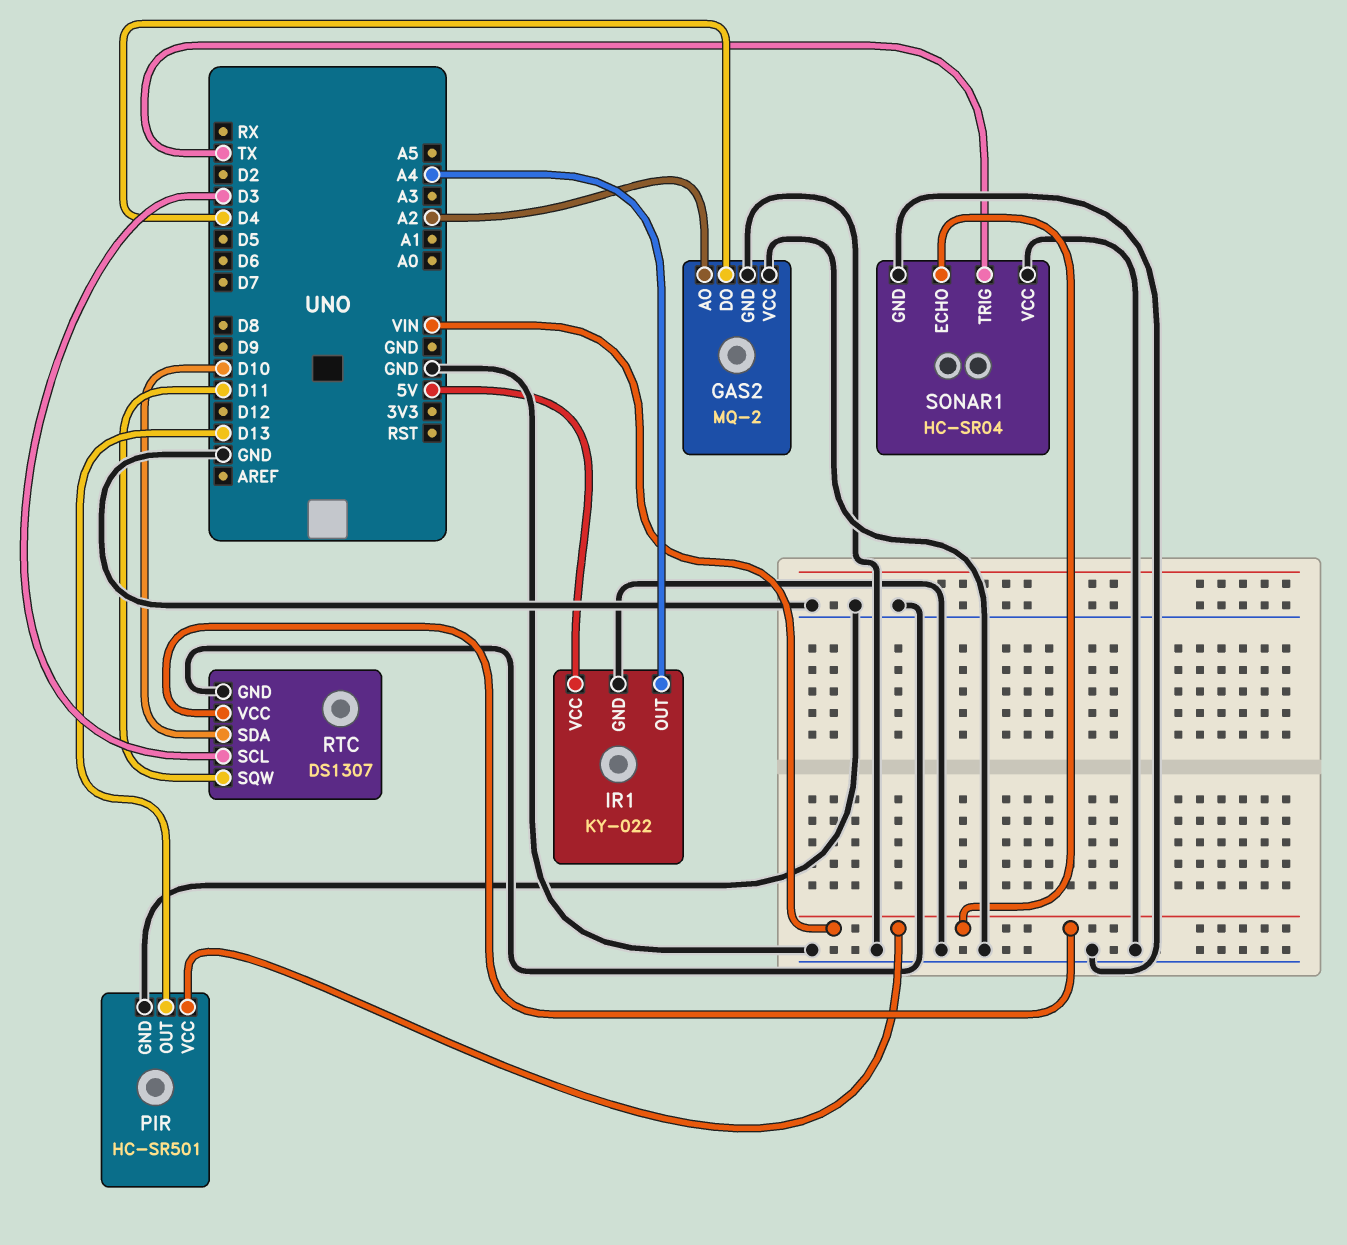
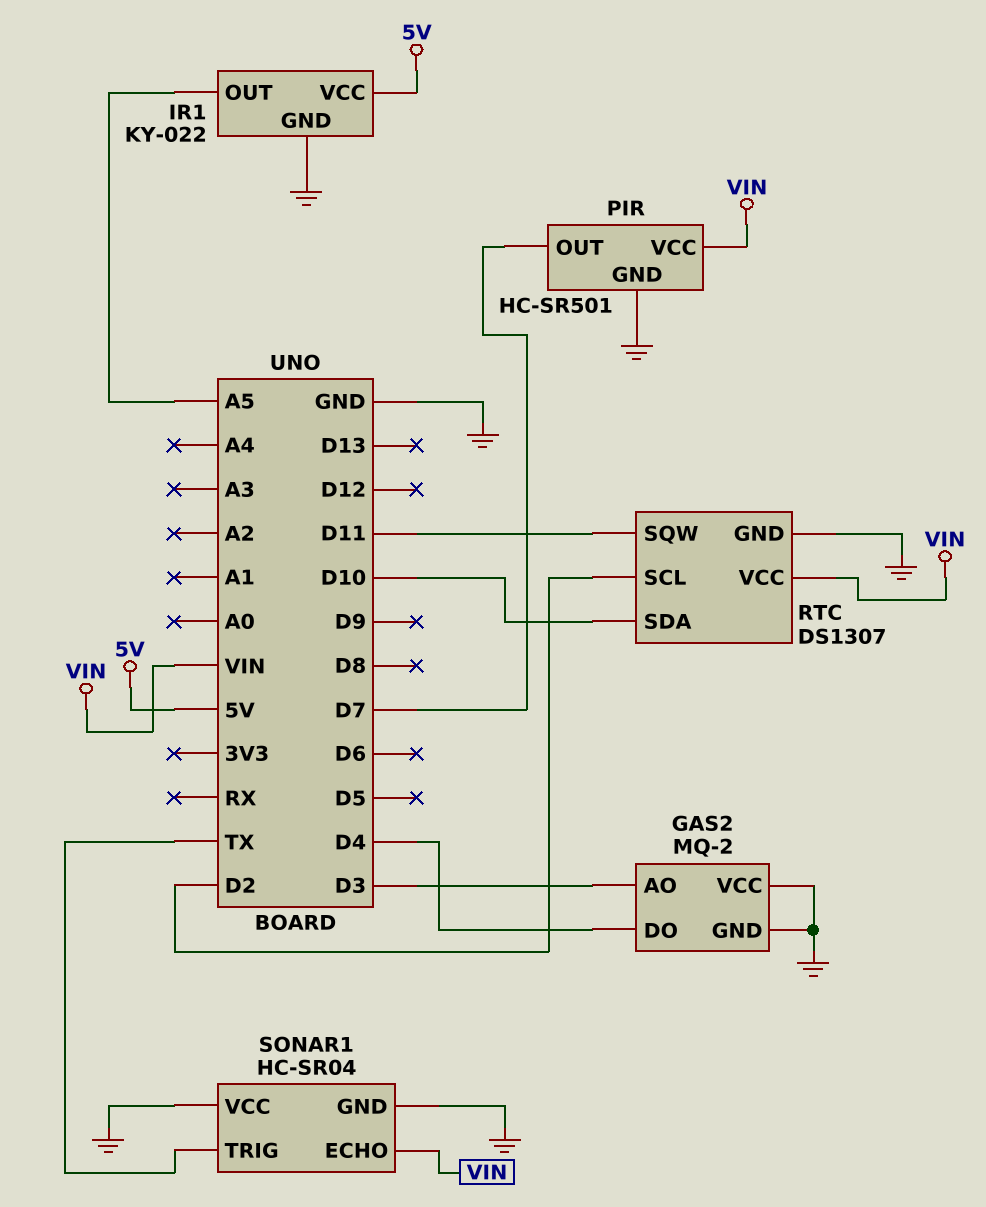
GAS2 pin AO: A2 -> D3
IR1 pin OUT: A4 -> A5
PIR pin OUT: D13 -> D7
RTC pin SCL: D3 -> D2

